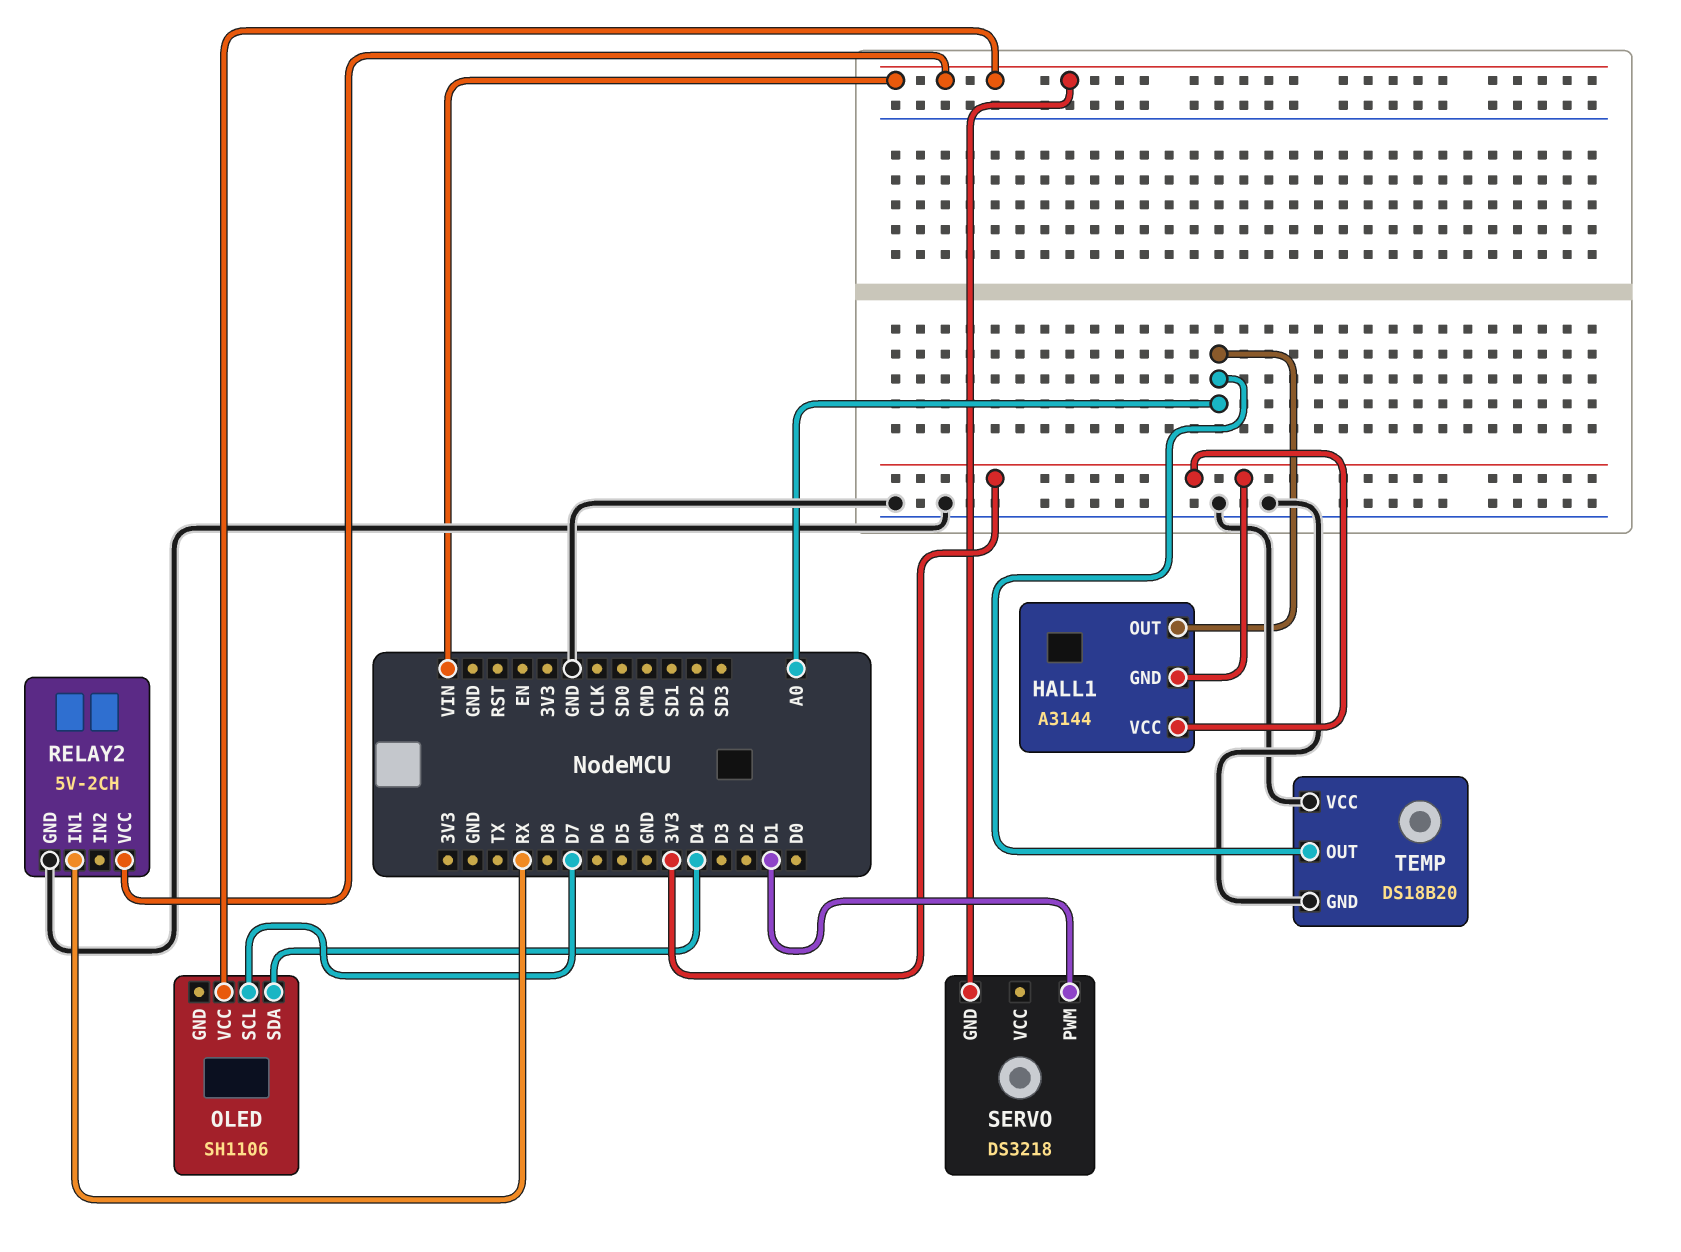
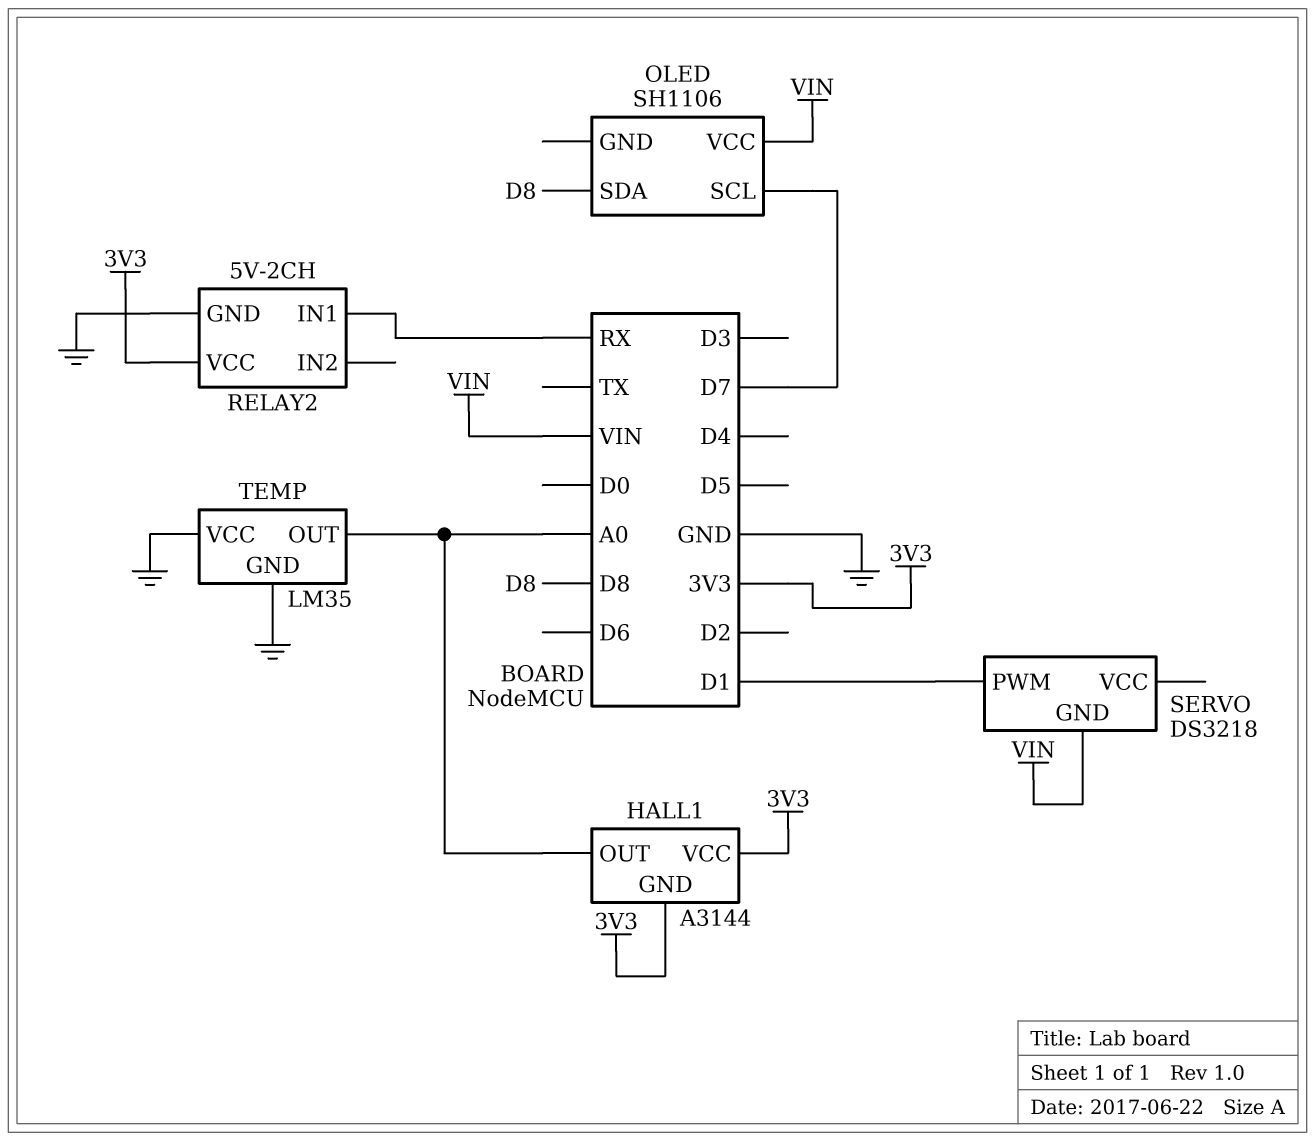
OLED pin SDA: D4 -> D8
RELAY2 pin VCC: VIN -> 3V3
TEMP: DS18B20 -> LM35

